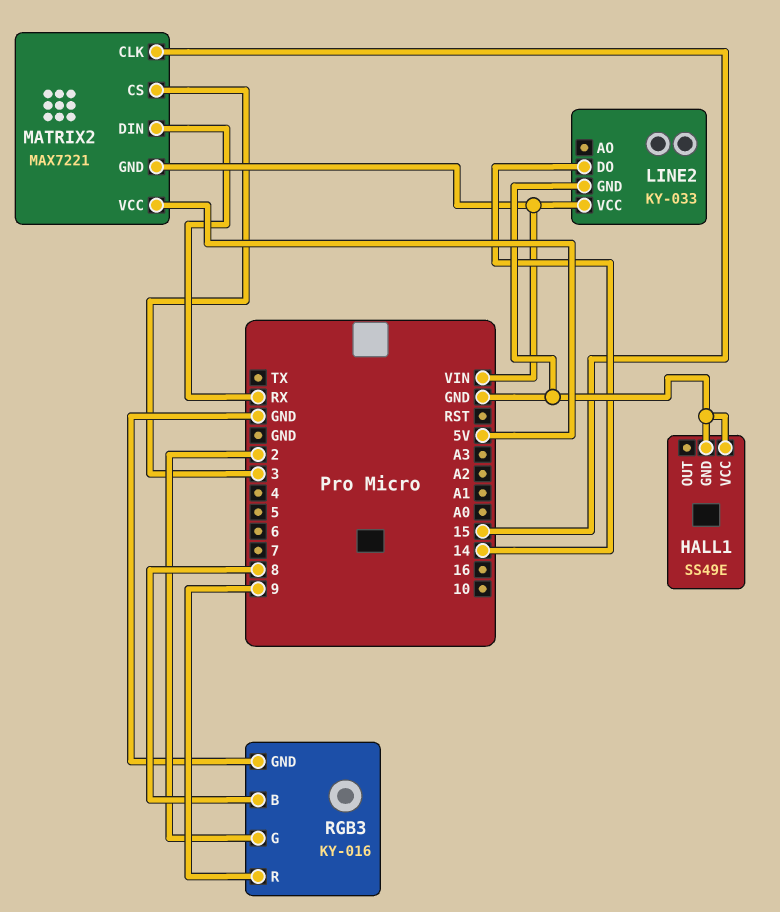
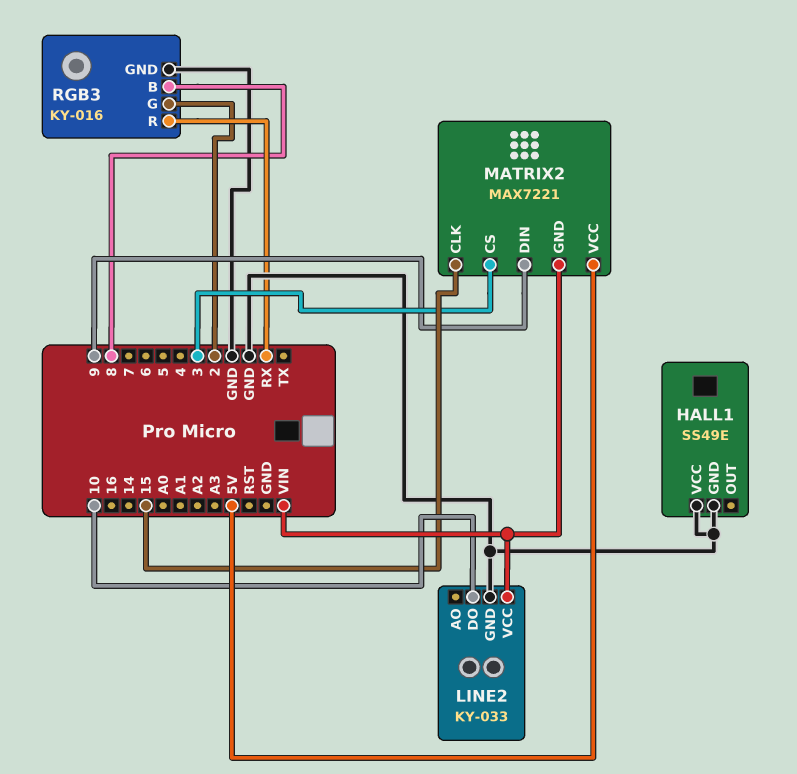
LINE2 pin DO: 14 -> 10
MATRIX2 pin DIN: RX -> 9
RGB3 pin R: 9 -> RX

